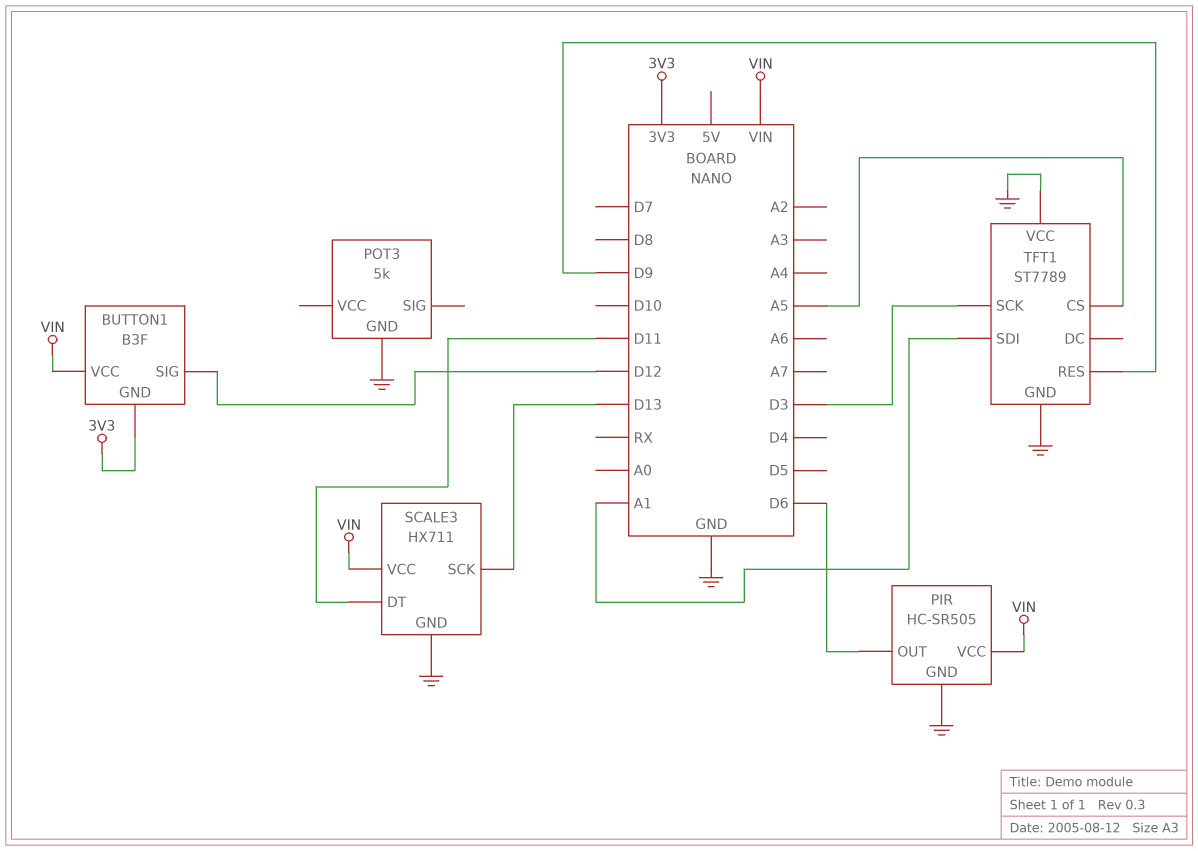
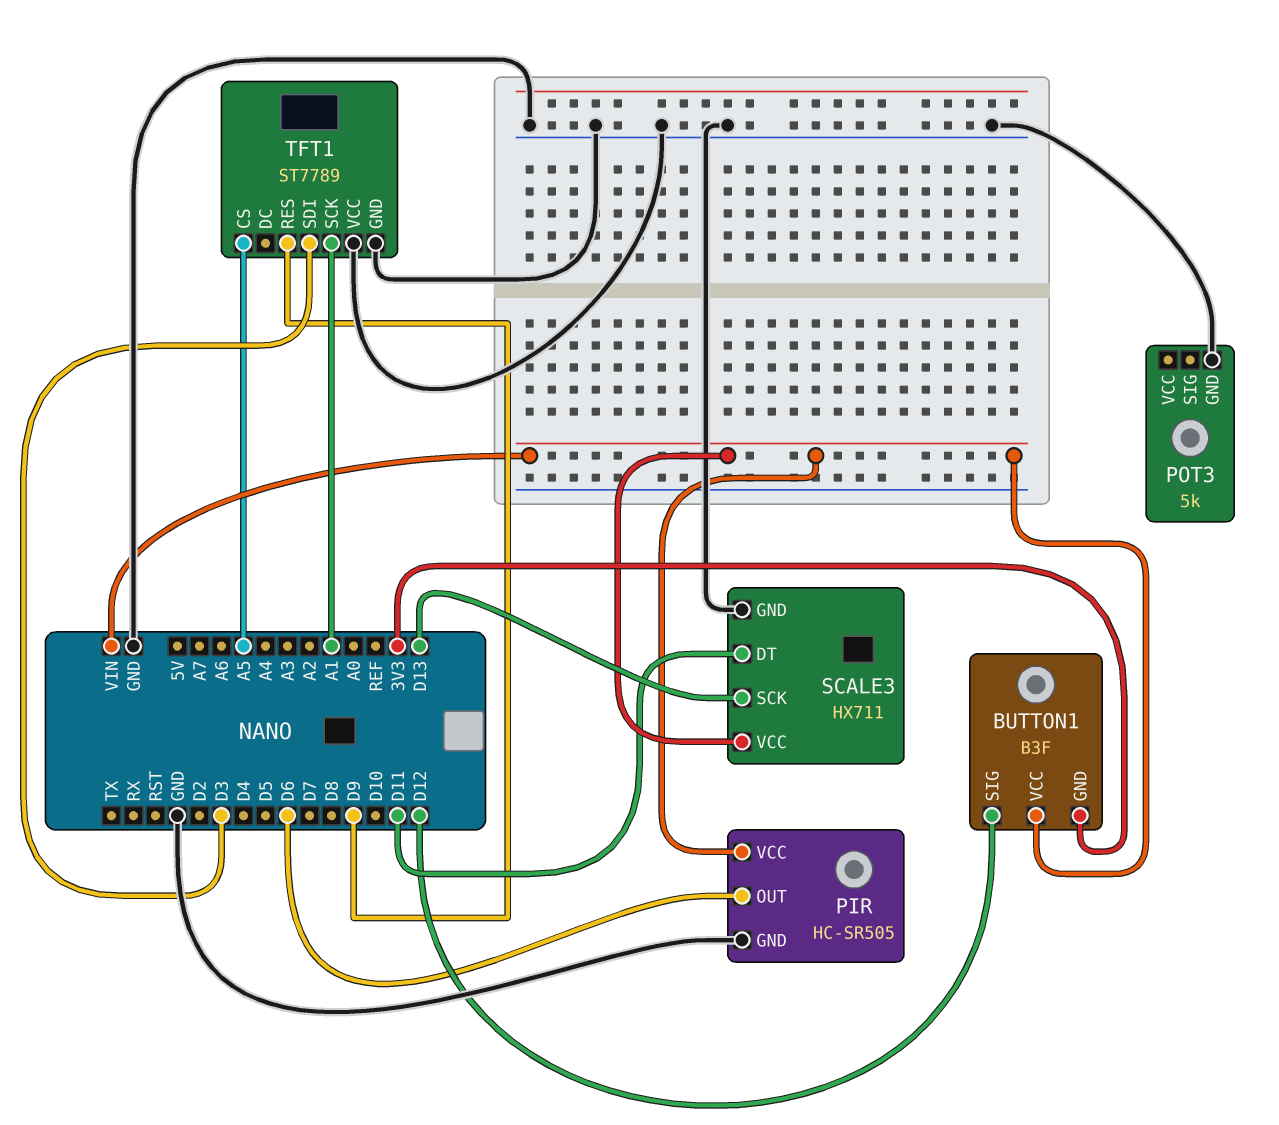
TFT1 pin SCK: D3 -> A1
TFT1 pin SDI: A1 -> D3

